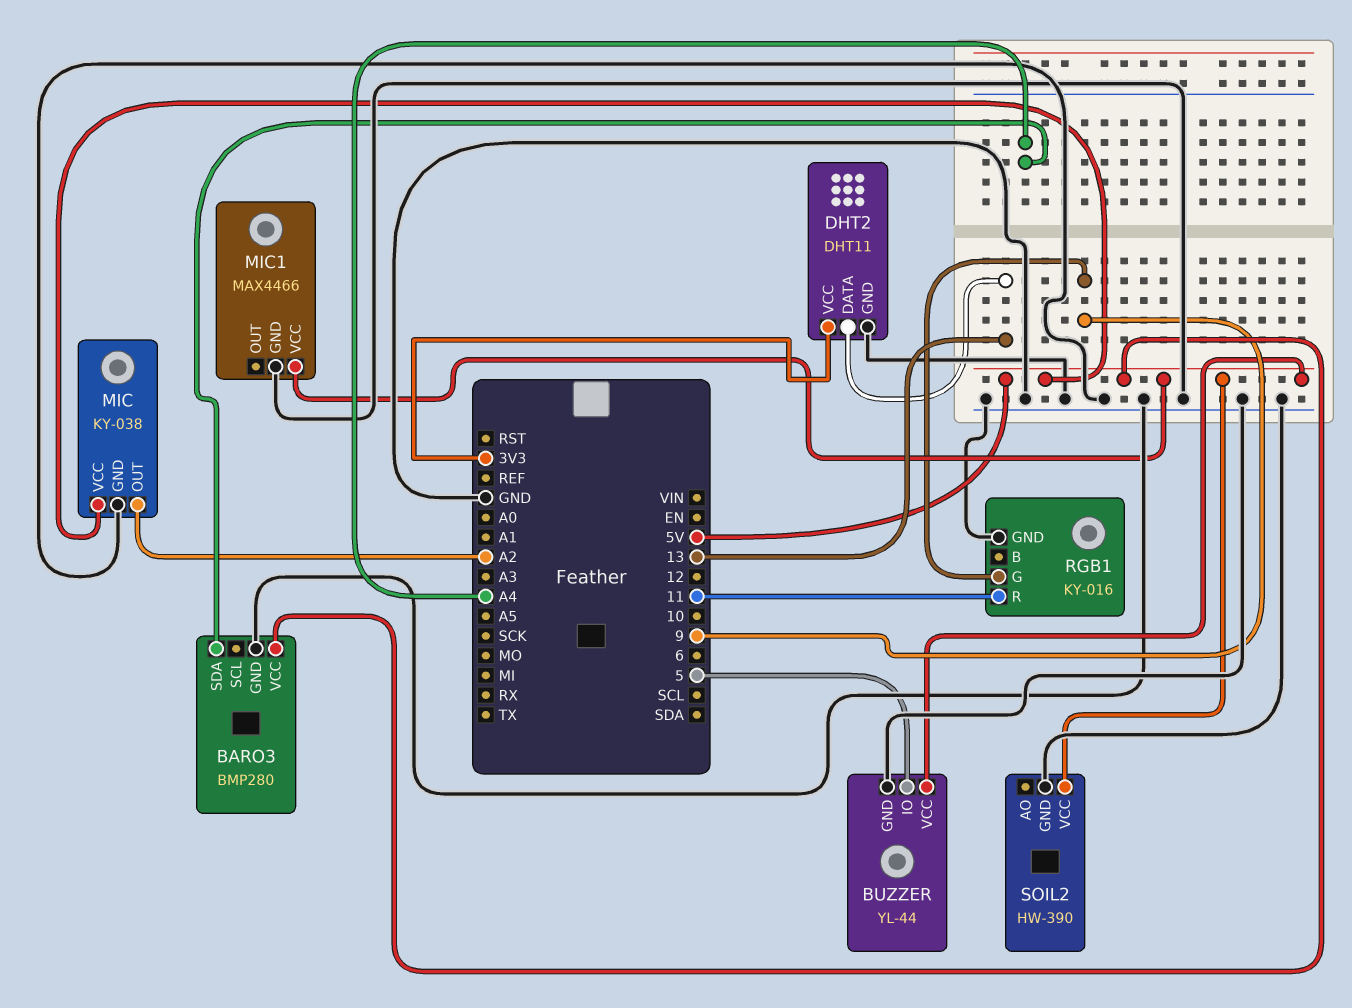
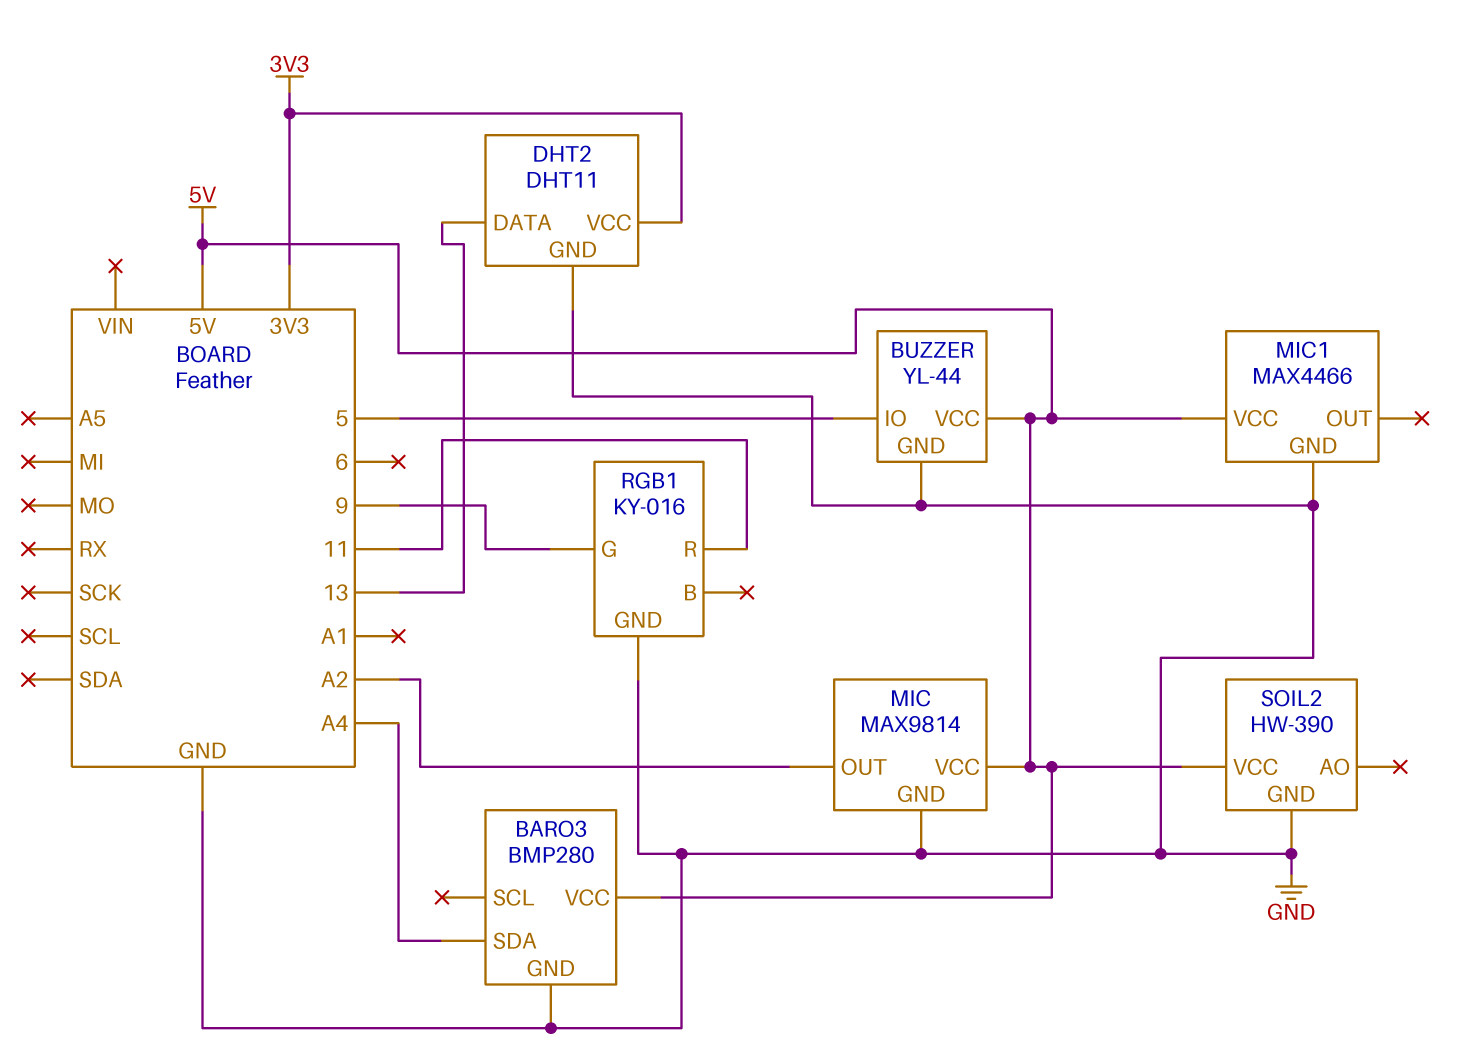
MIC: KY-038 -> MAX9814

